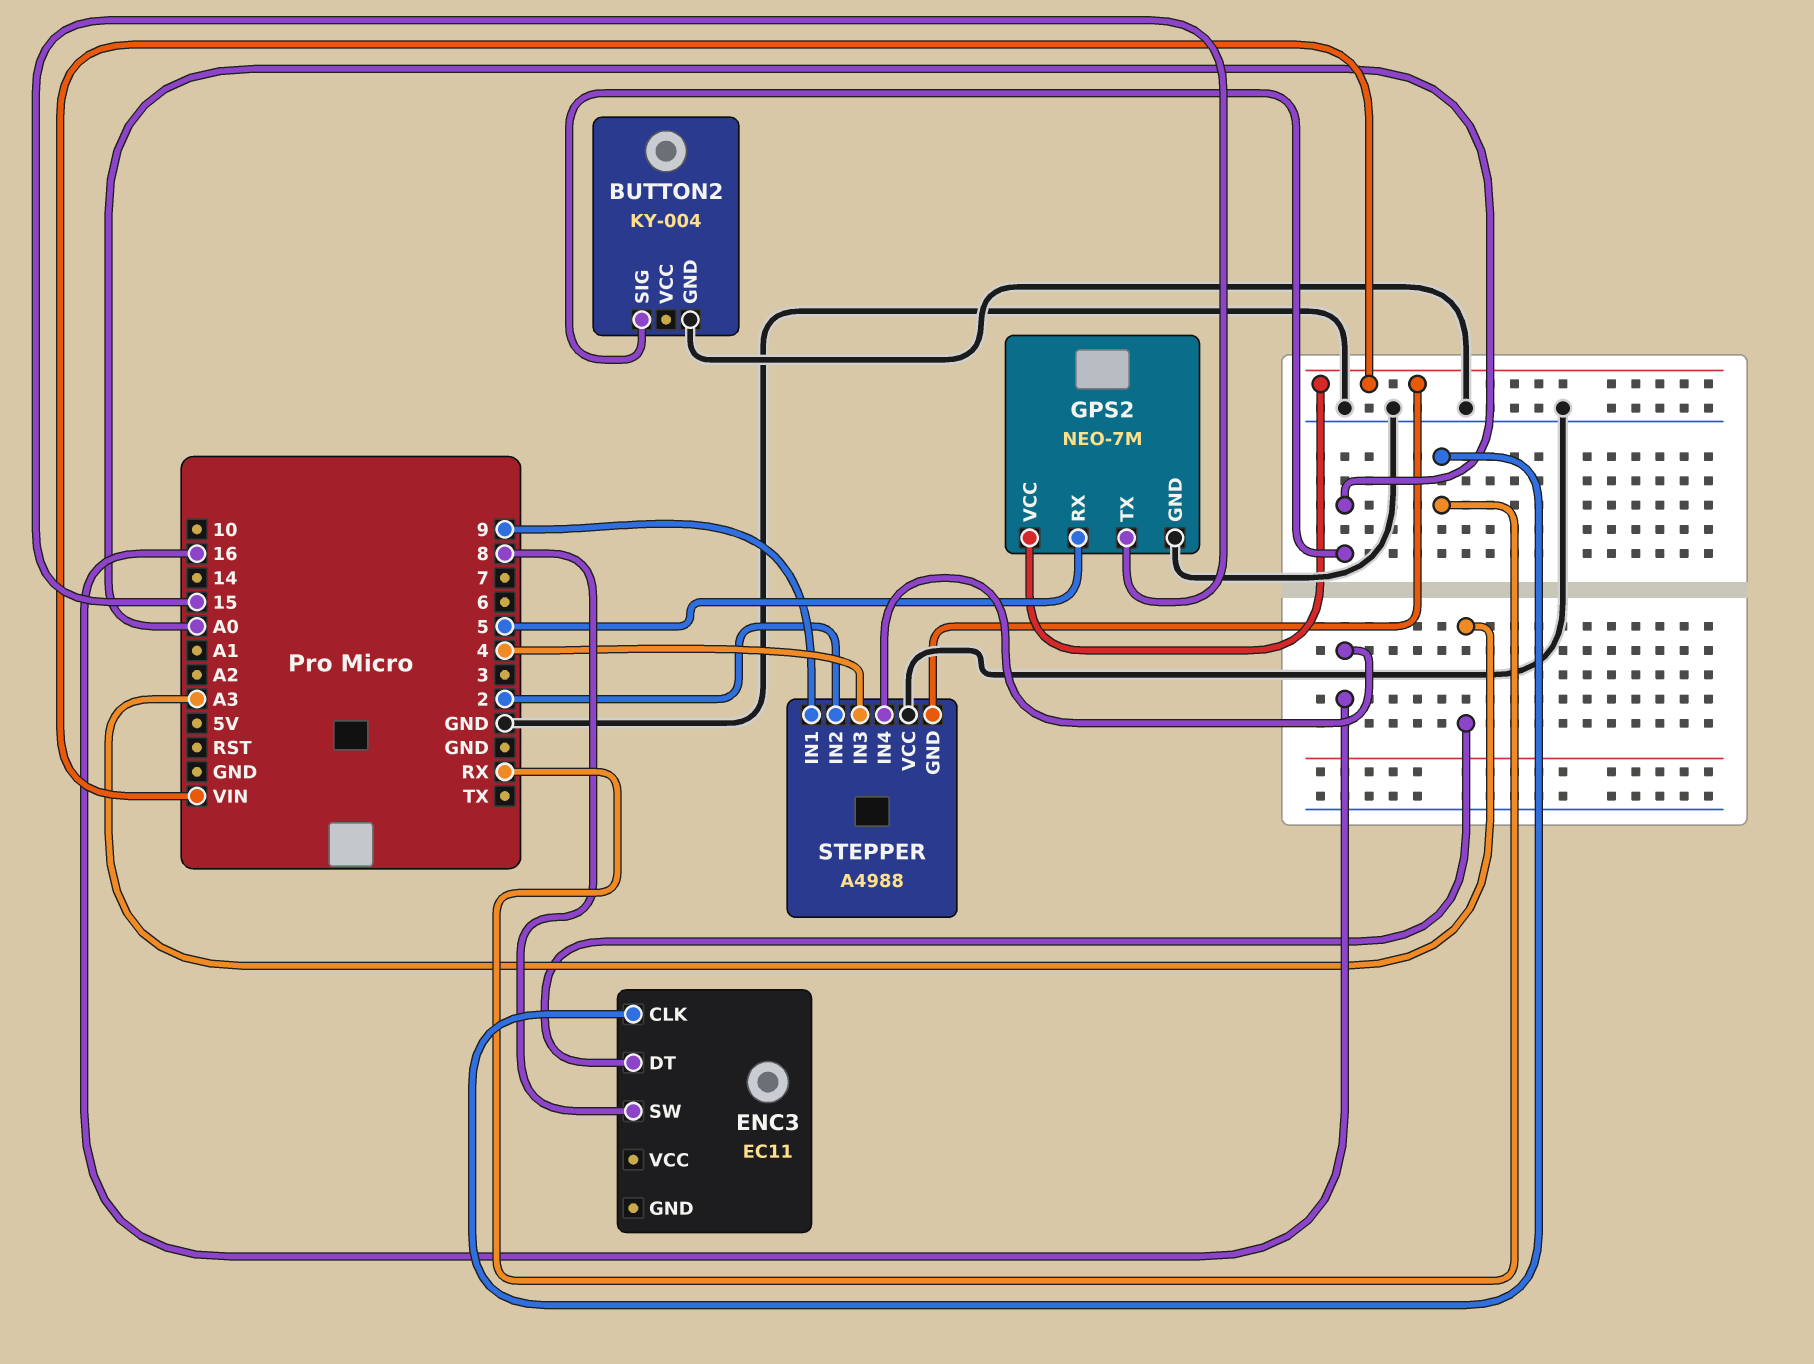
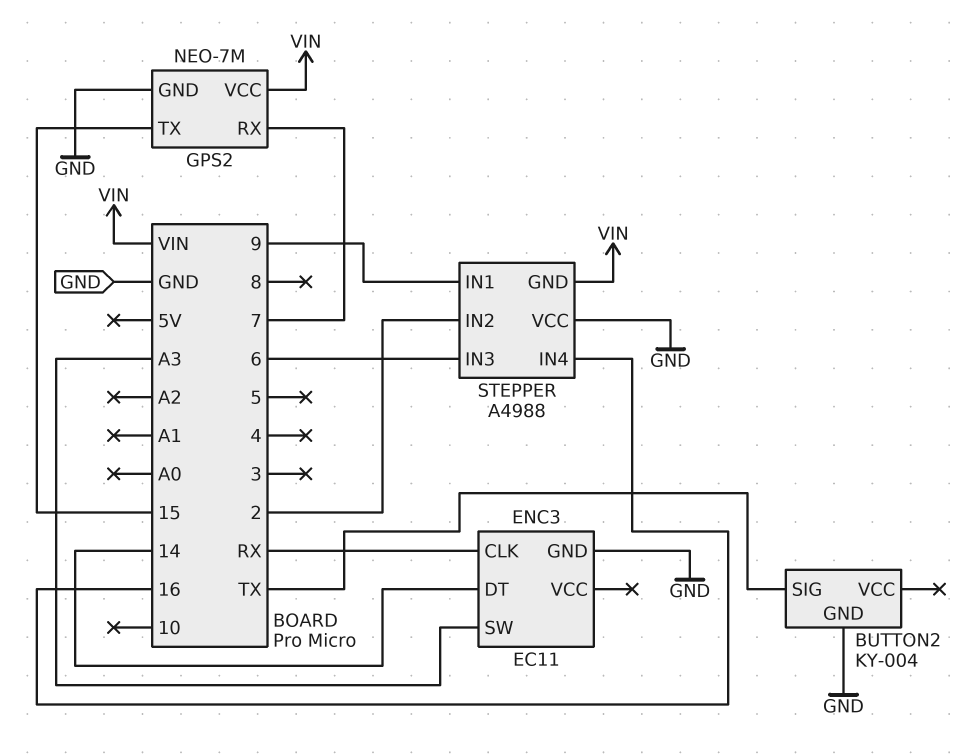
BUTTON2 pin SIG: A0 -> TX
ENC3 pin DT: A3 -> 14
ENC3 pin GND: none -> GND
ENC3 pin SW: 8 -> A3
GPS2 pin RX: 5 -> 7
STEPPER pin IN3: 4 -> 6

